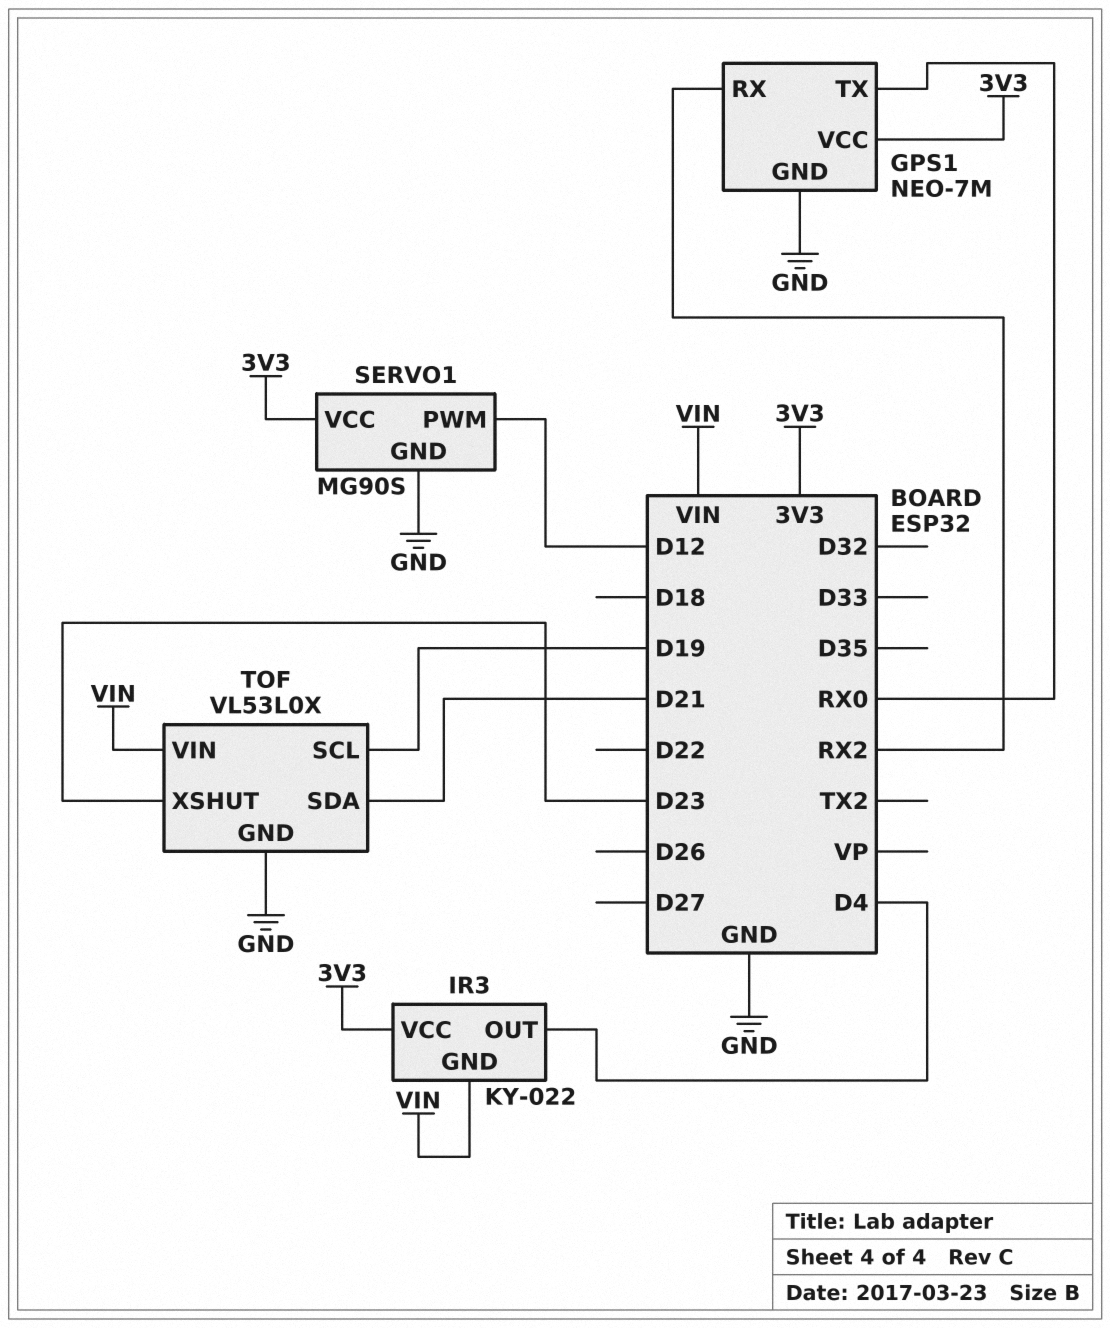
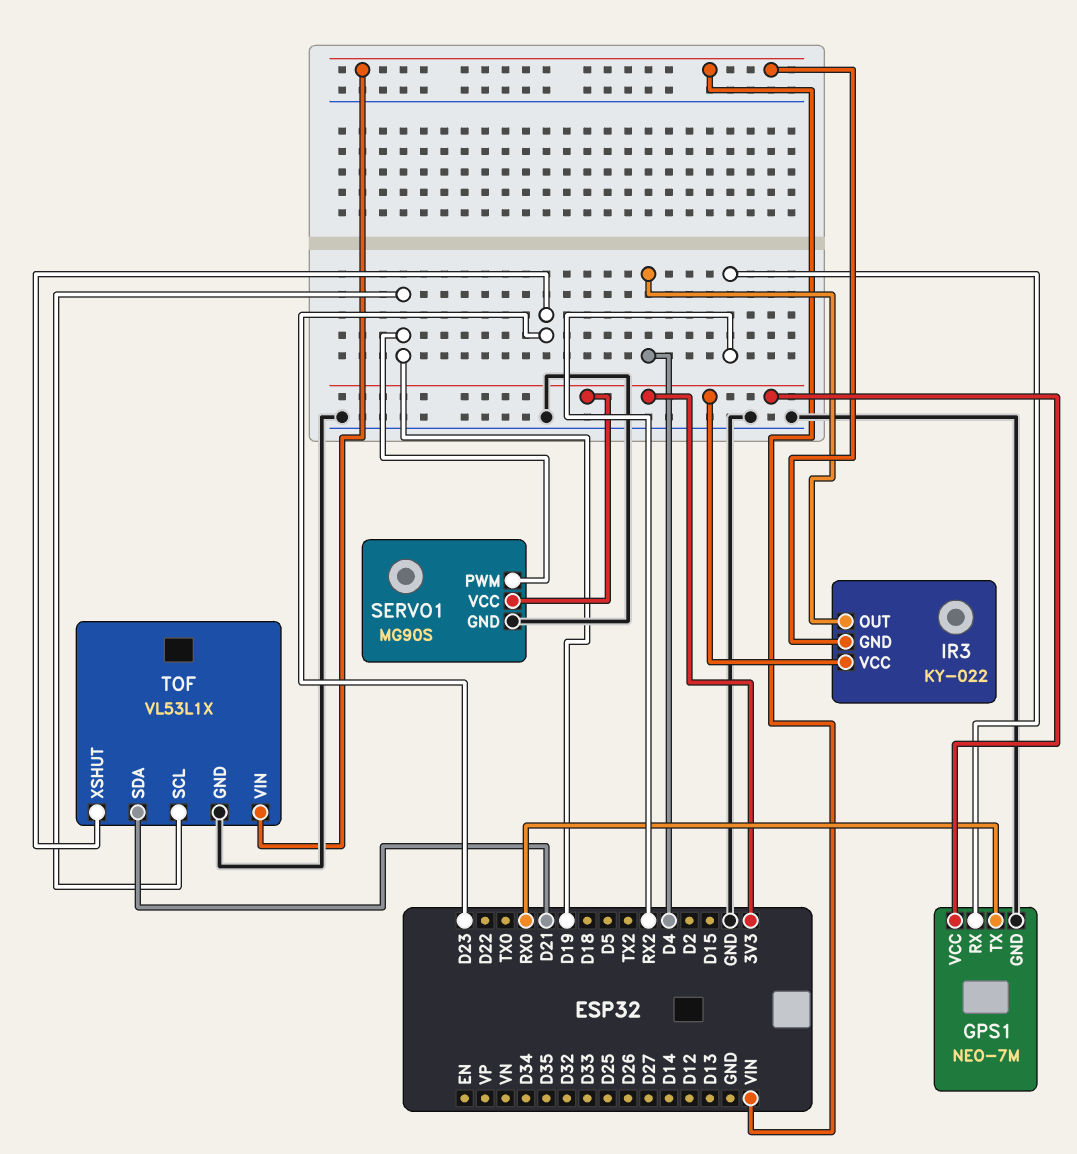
SERVO1 pin PWM: D12 -> D19
TOF: VL53L0X -> VL53L1X

